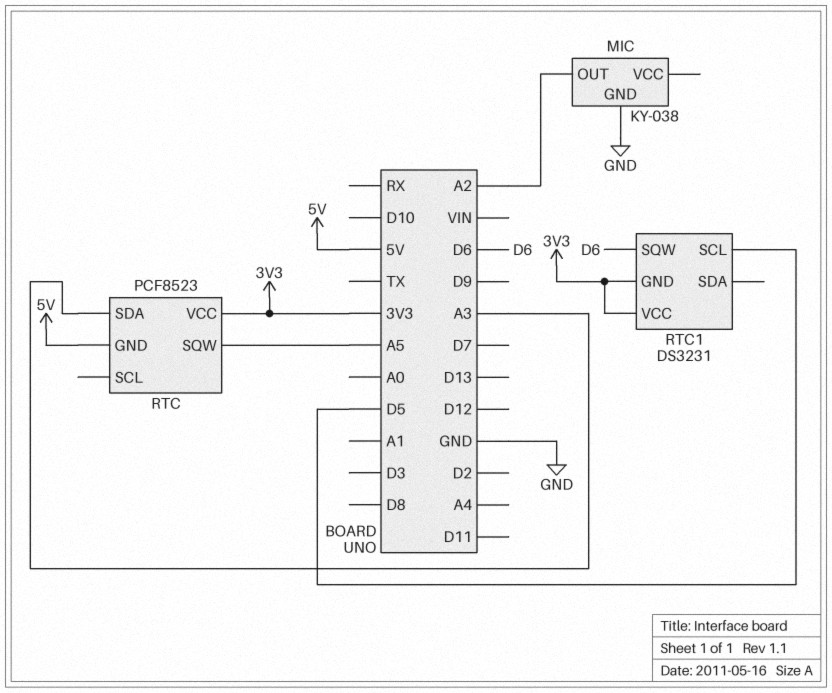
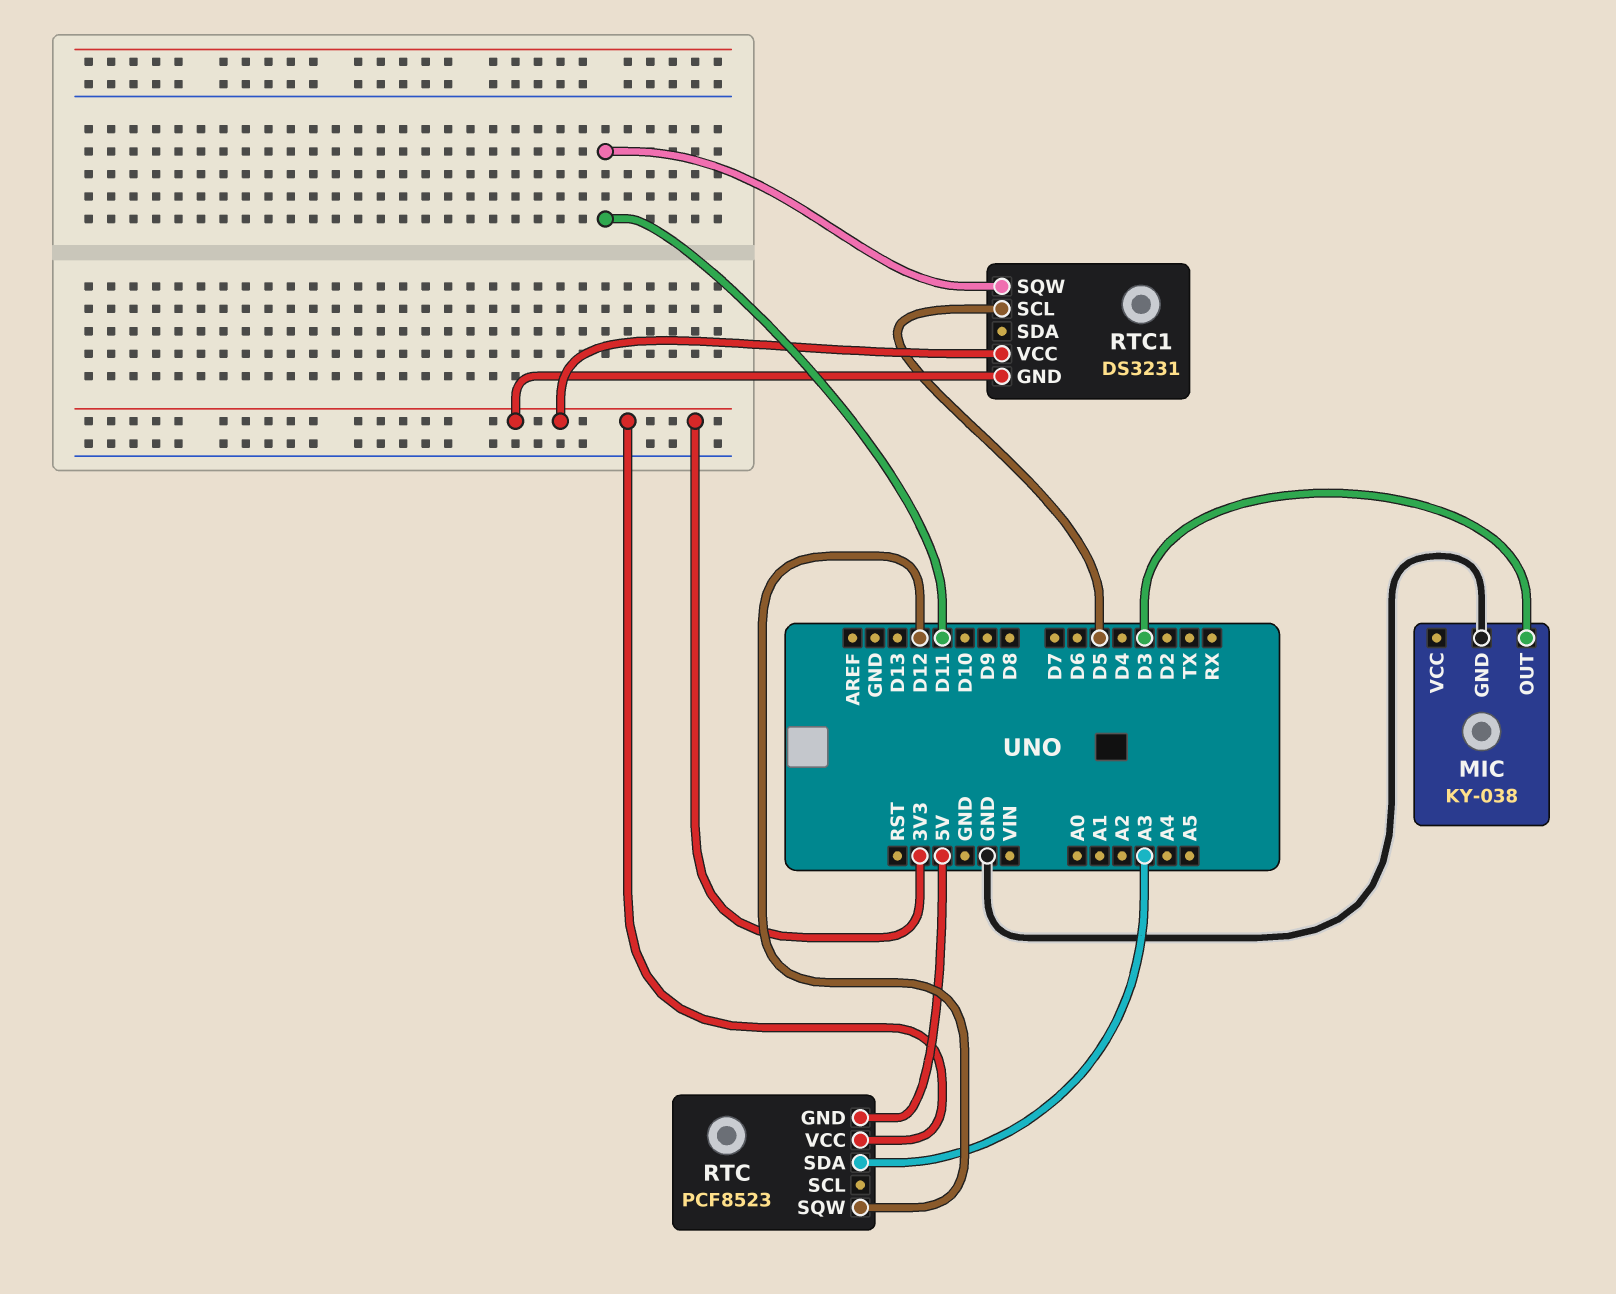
MIC pin OUT: A2 -> D3
RTC pin SQW: A5 -> D12
RTC1 pin SQW: D6 -> D11

